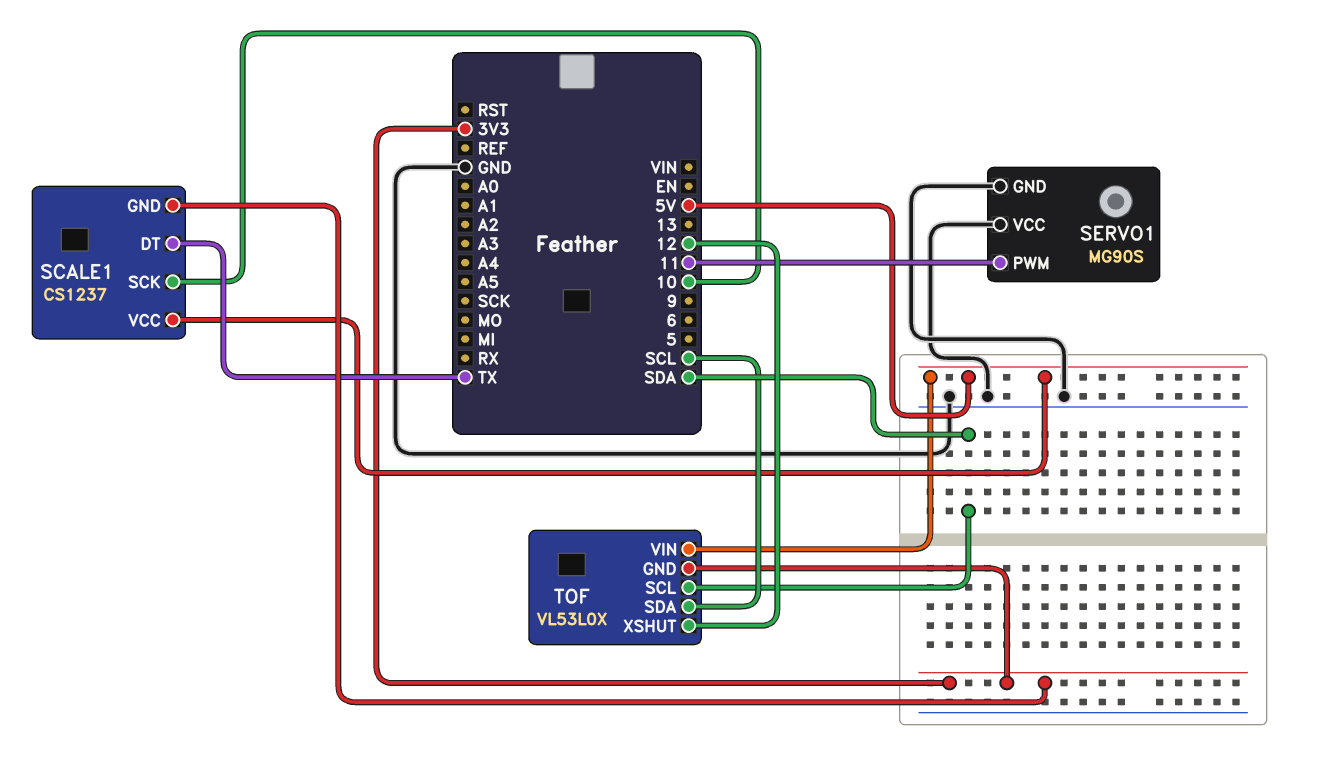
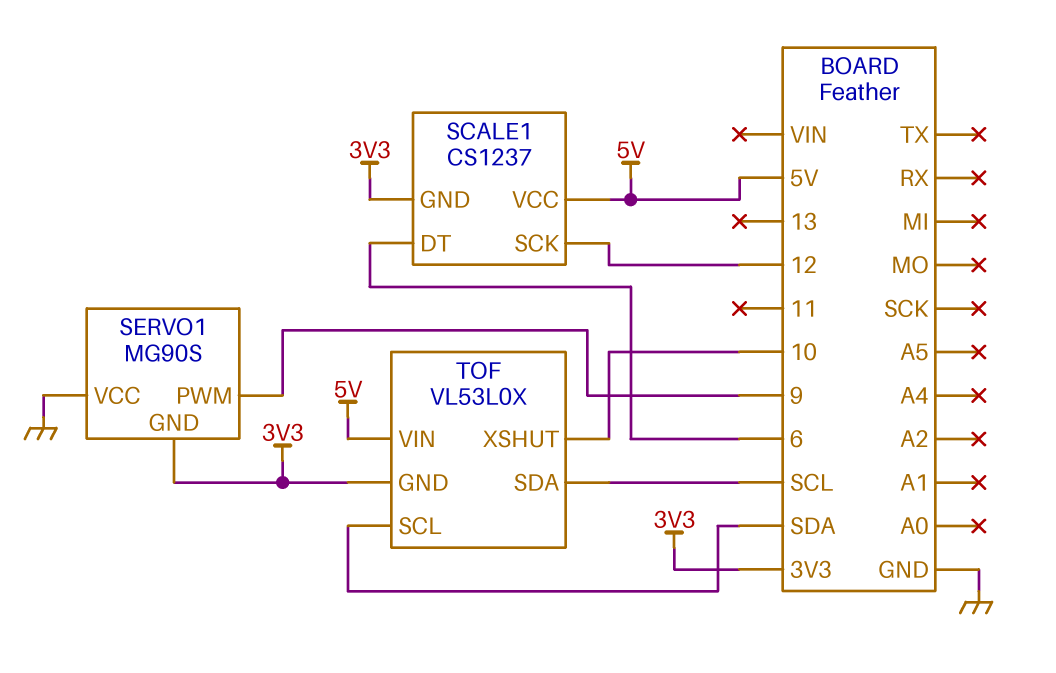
SCALE1 pin DT: TX -> 6
SCALE1 pin SCK: 10 -> 12
SERVO1 pin GND: GND -> 3V3
SERVO1 pin PWM: 11 -> 9
TOF pin XSHUT: 12 -> 10

